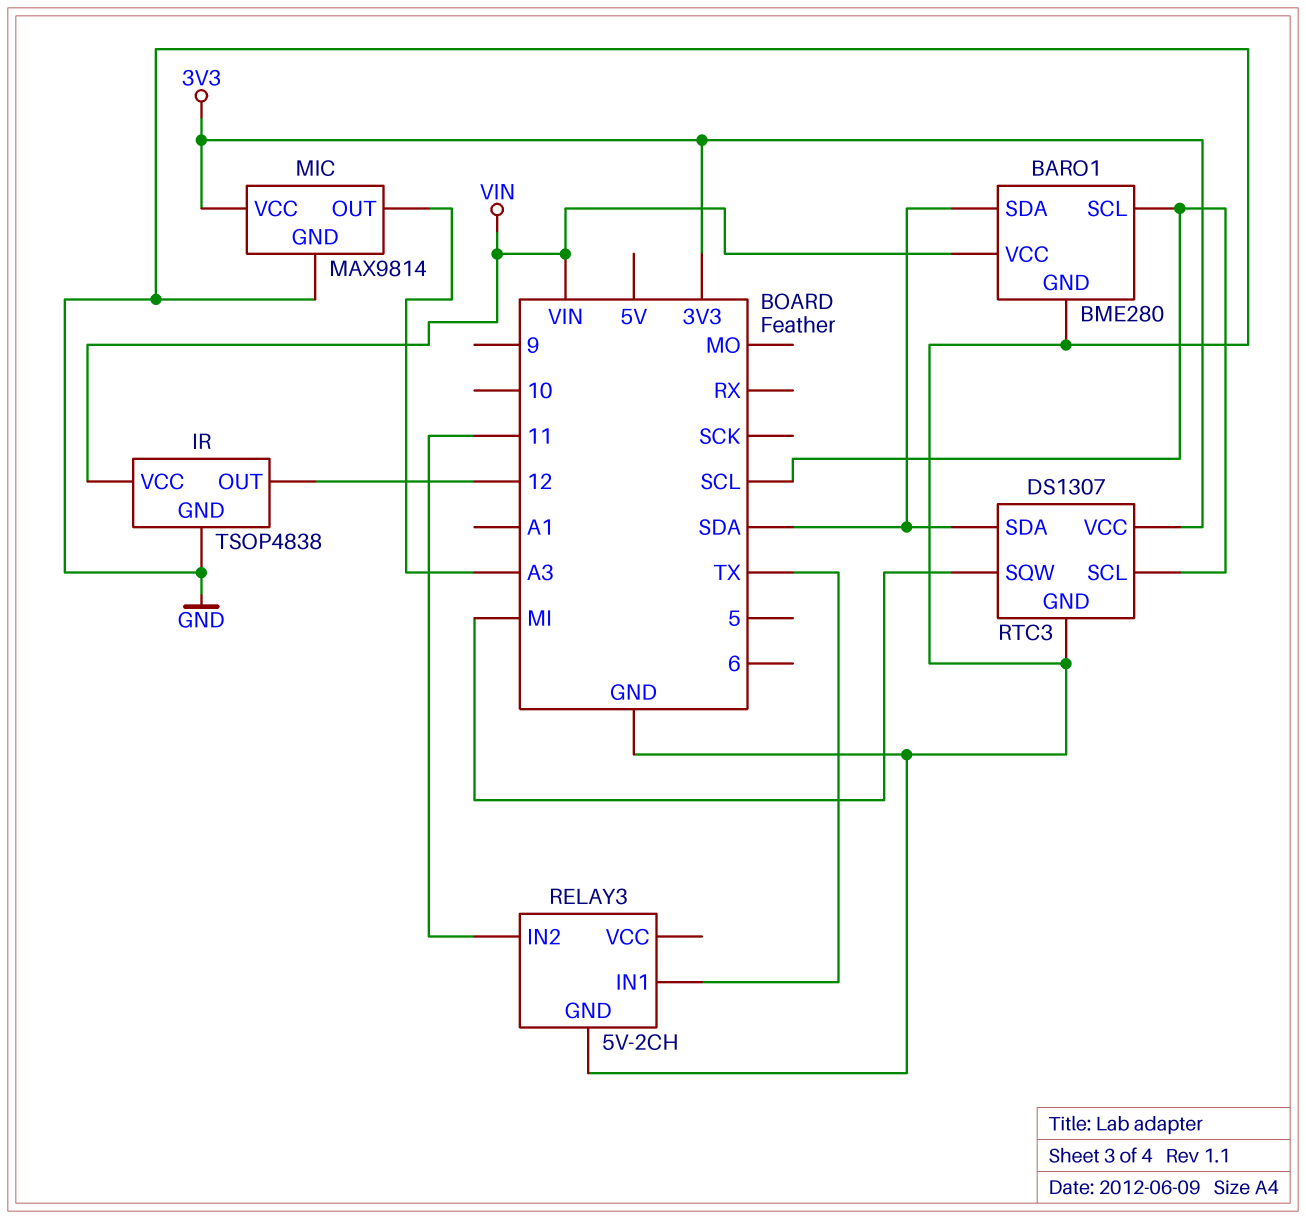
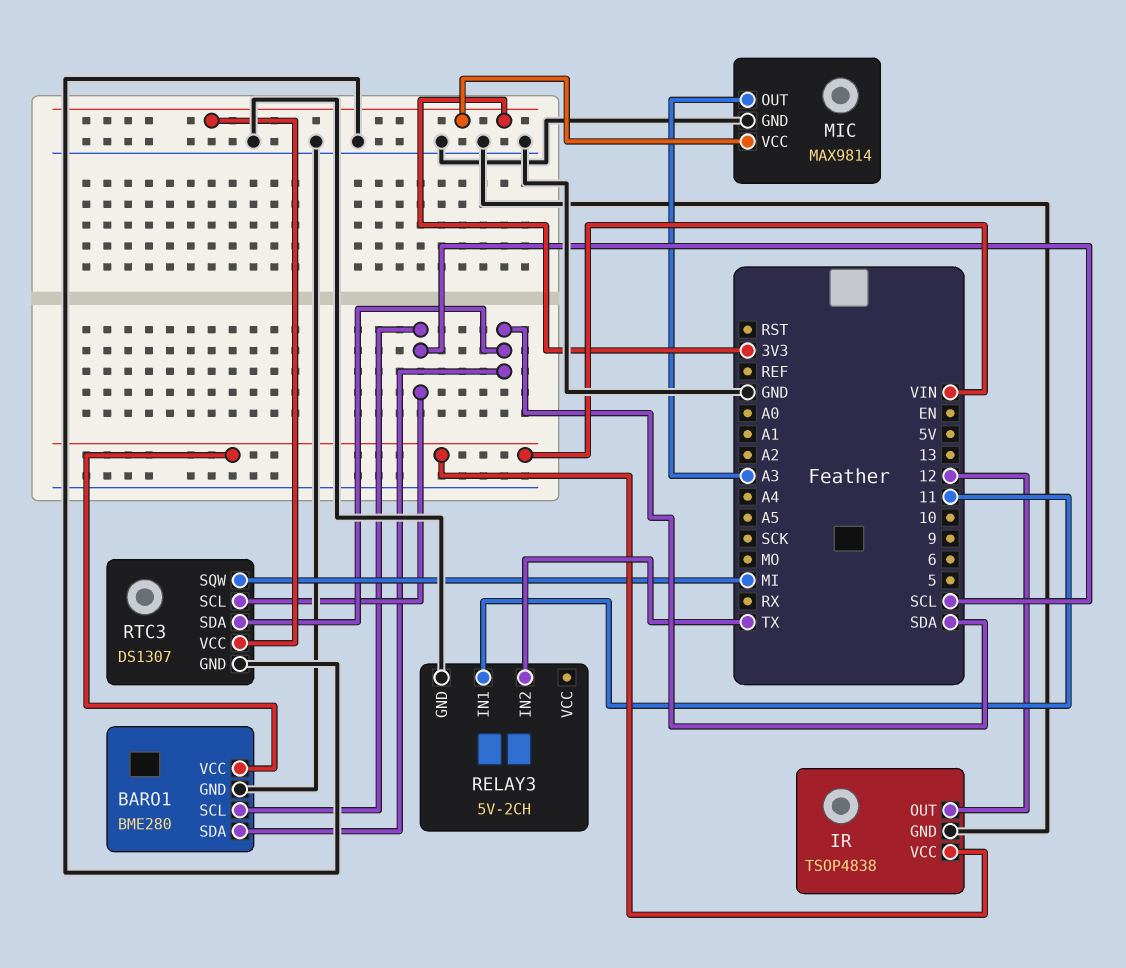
RELAY3 pin IN1: TX -> 11
RELAY3 pin IN2: 11 -> TX

